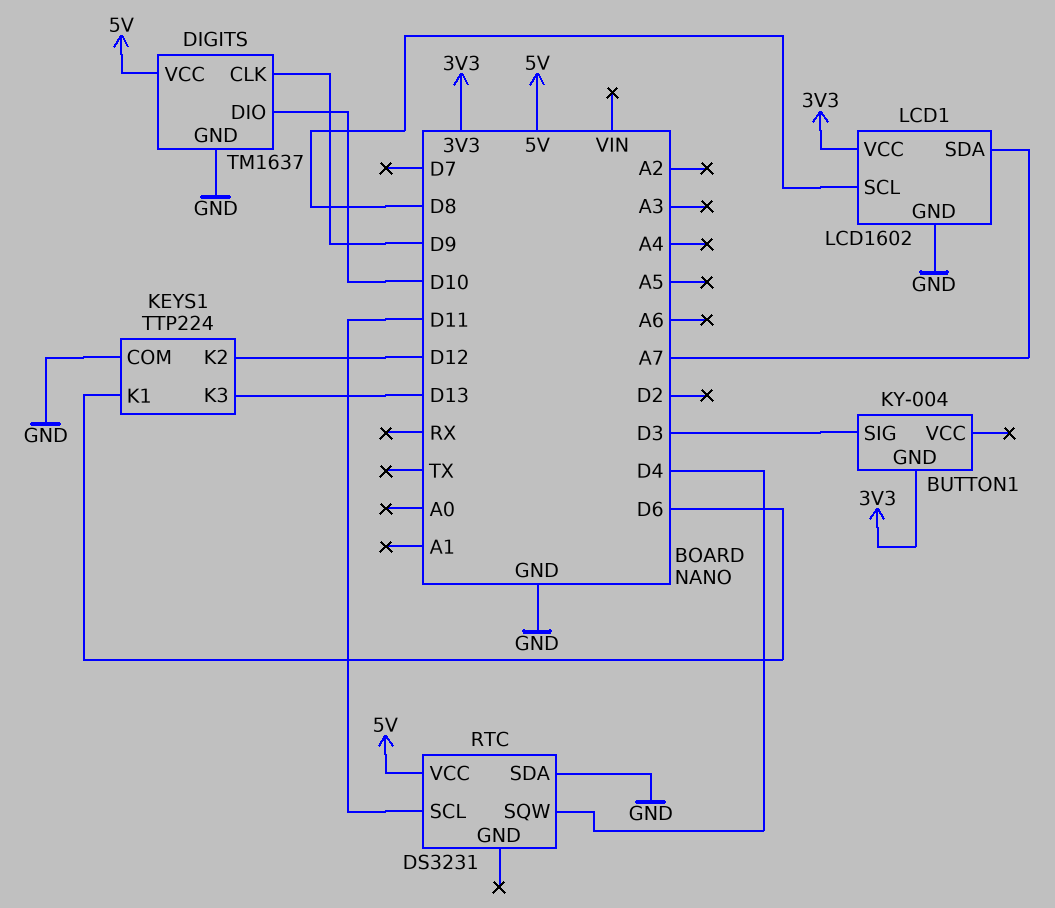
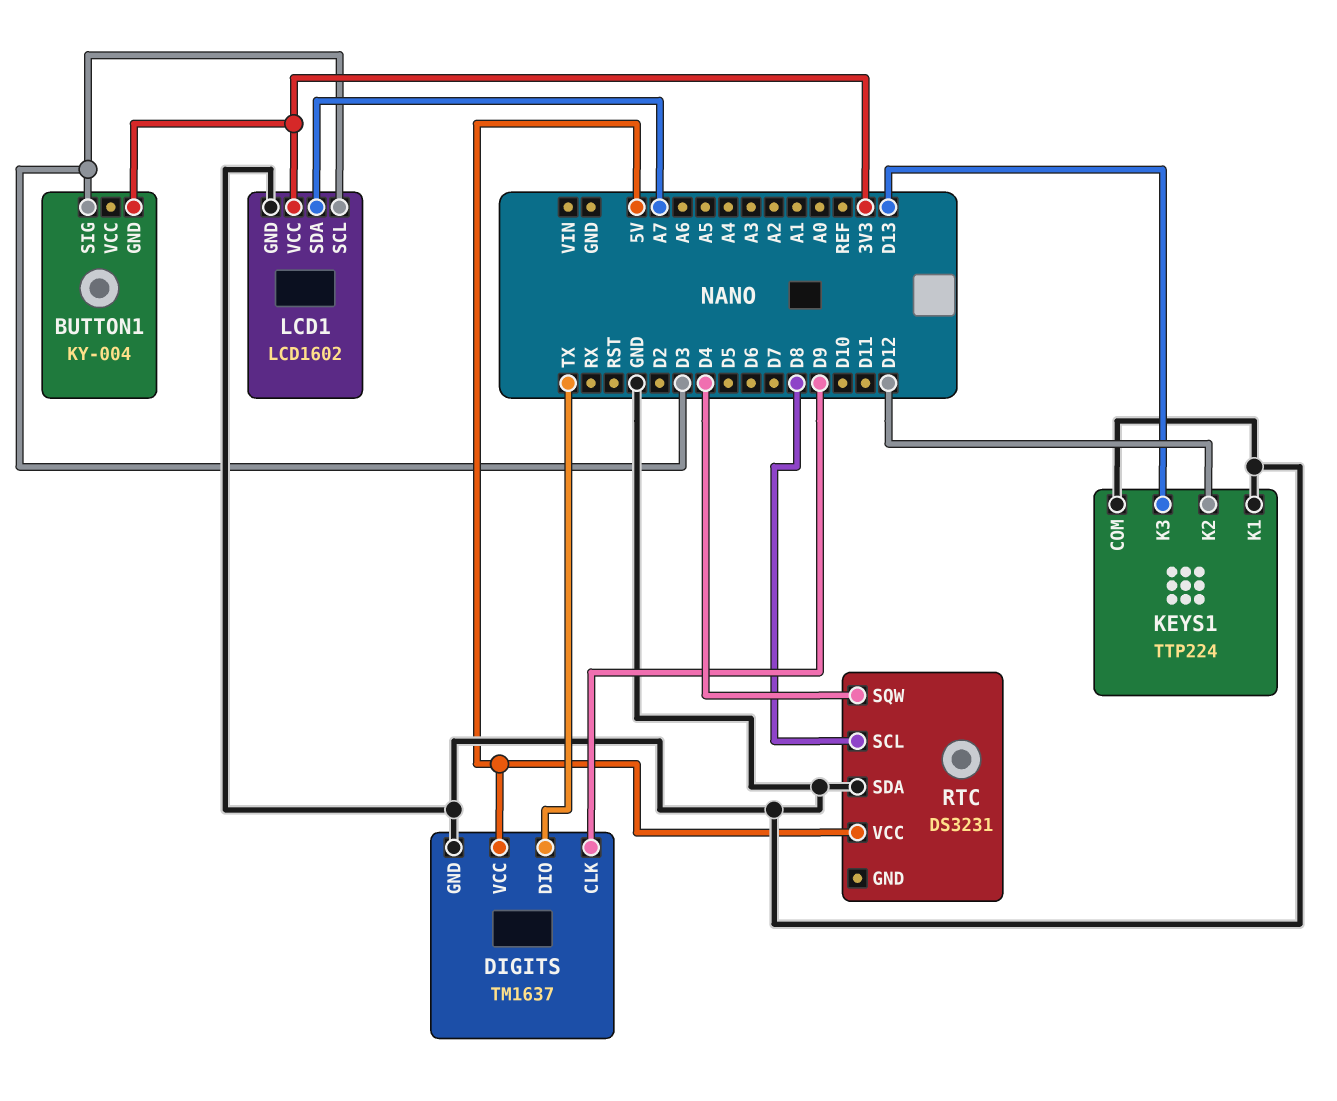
DIGITS pin DIO: D10 -> TX
KEYS1 pin K1: D6 -> GND
LCD1 pin SCL: D8 -> D3
RTC pin SCL: D11 -> D8

